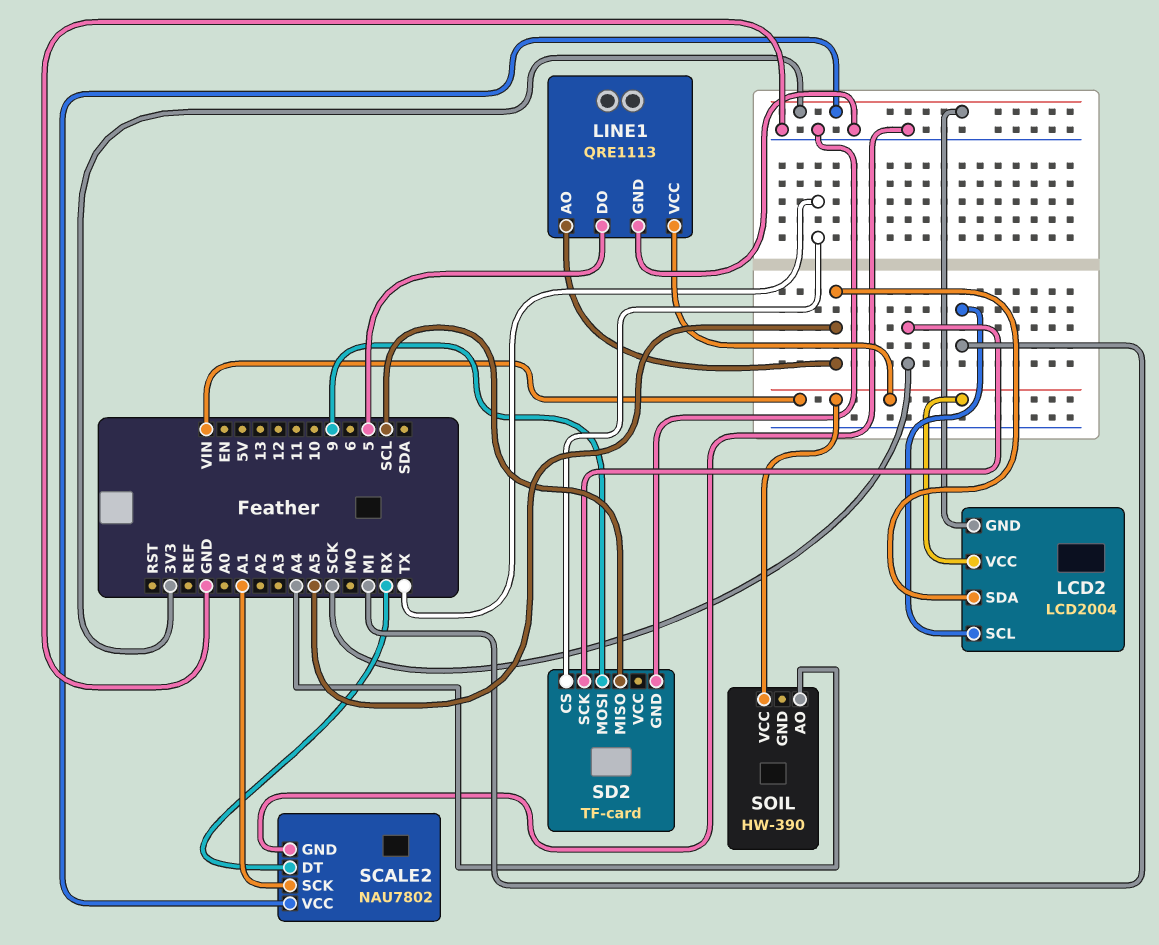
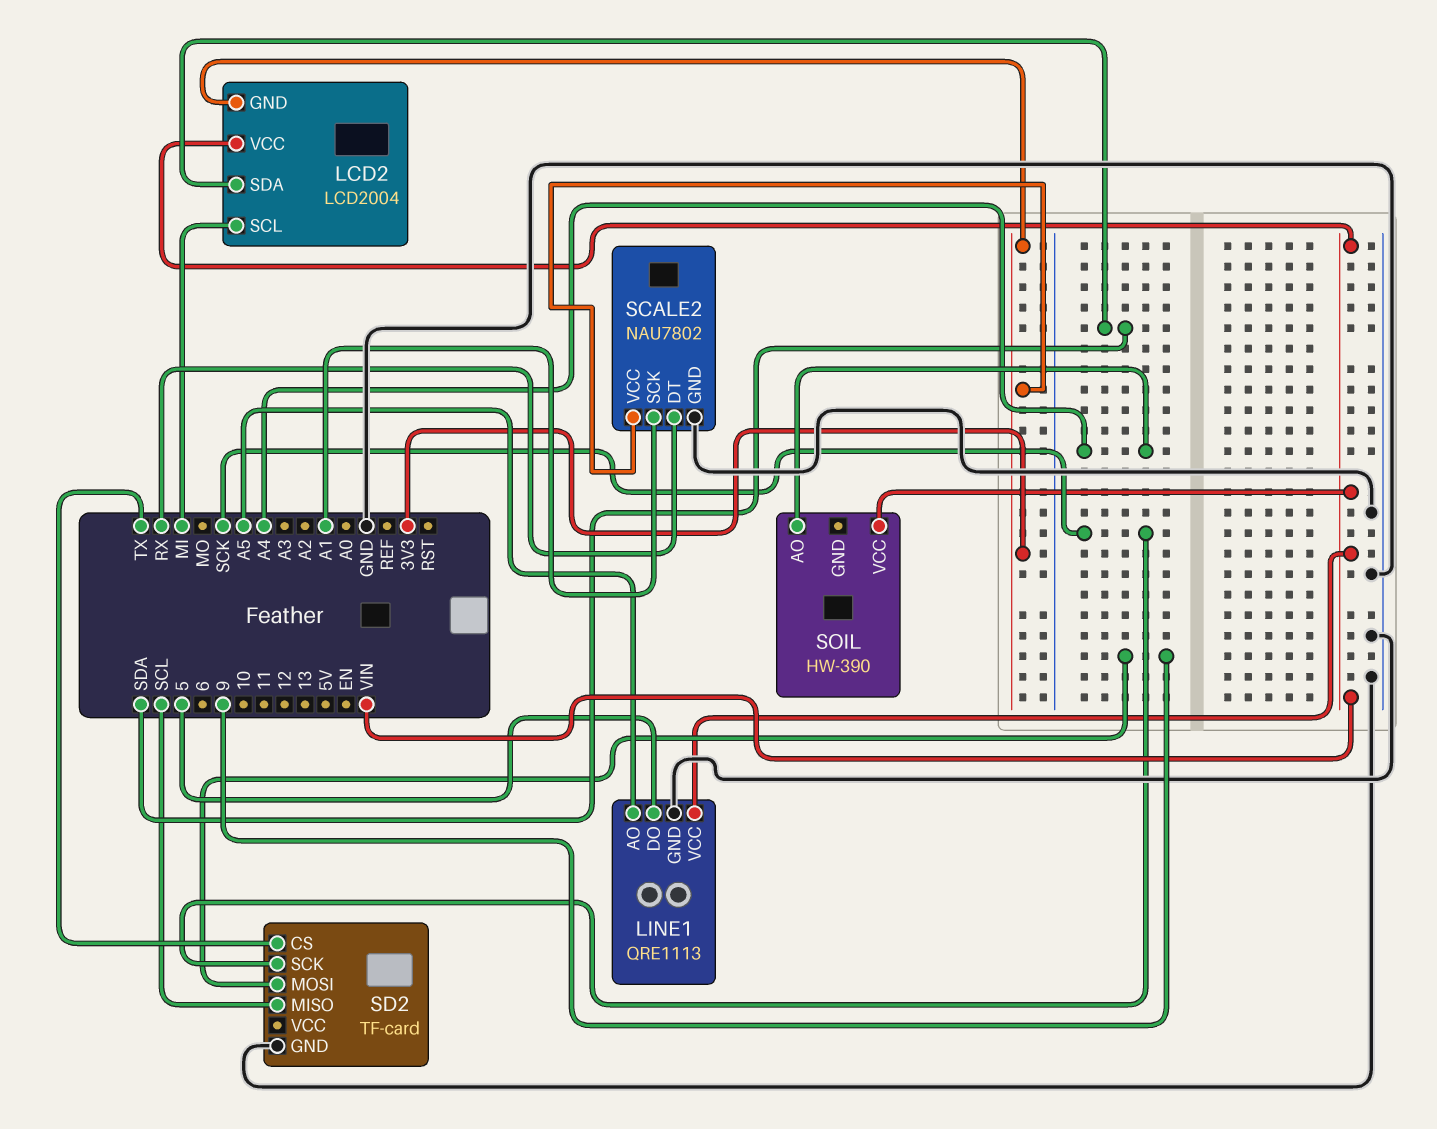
LCD2 pin SDA: A5 -> SDA

